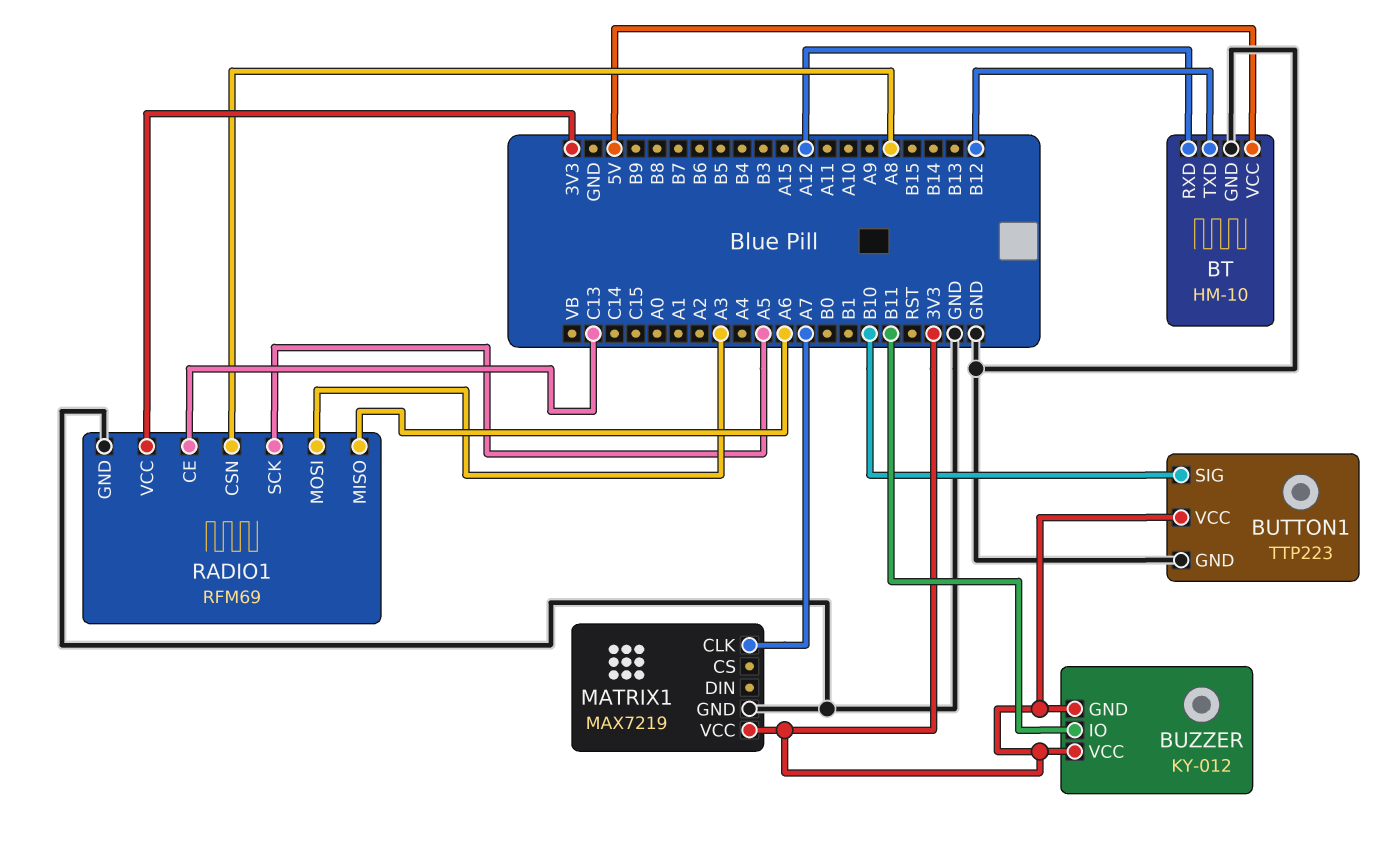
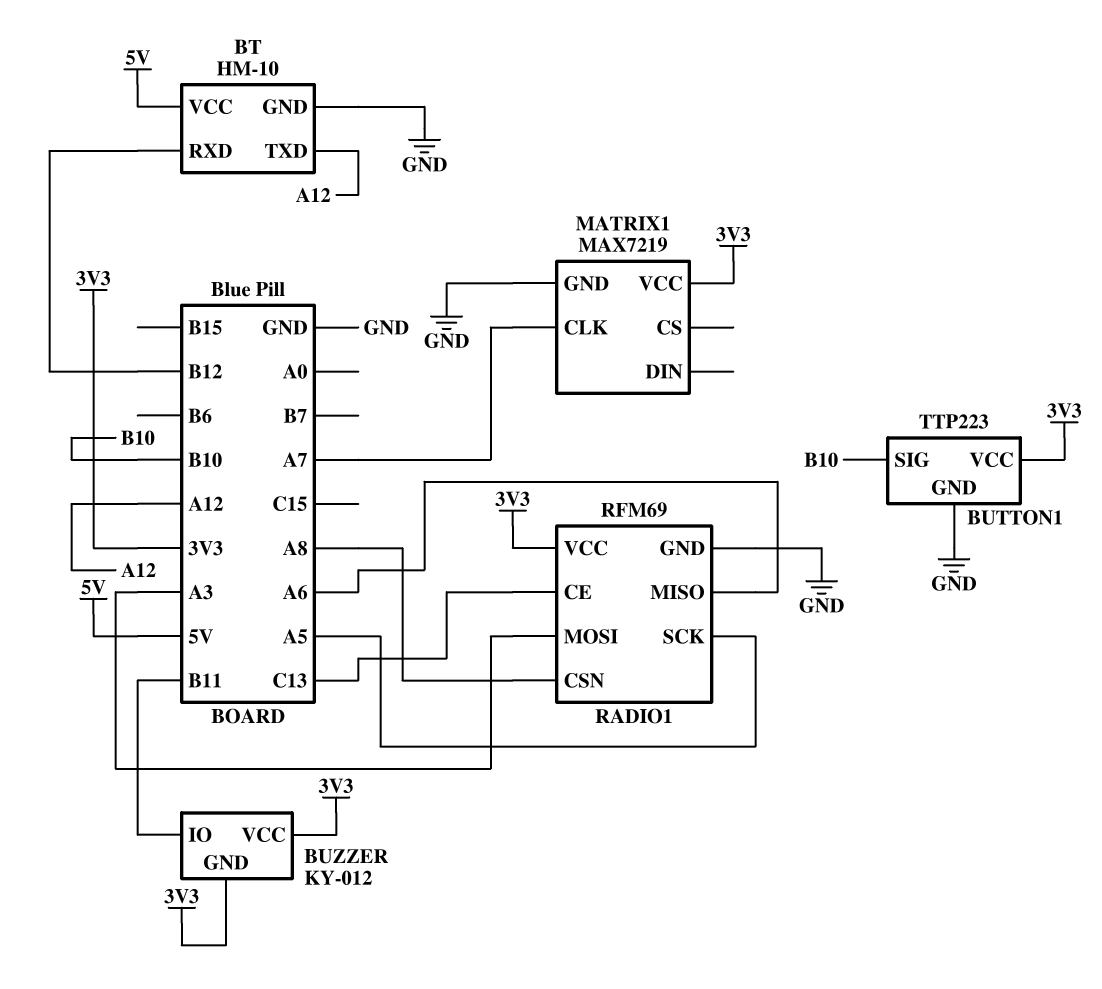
BT pin RXD: A12 -> B12
BT pin TXD: B12 -> A12

